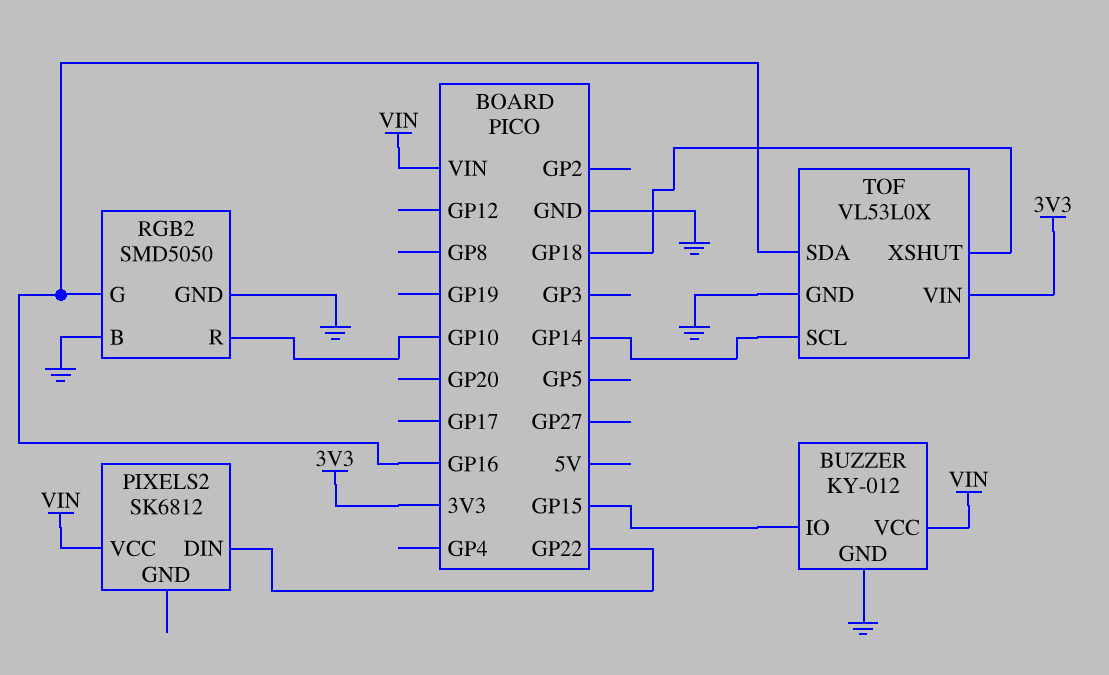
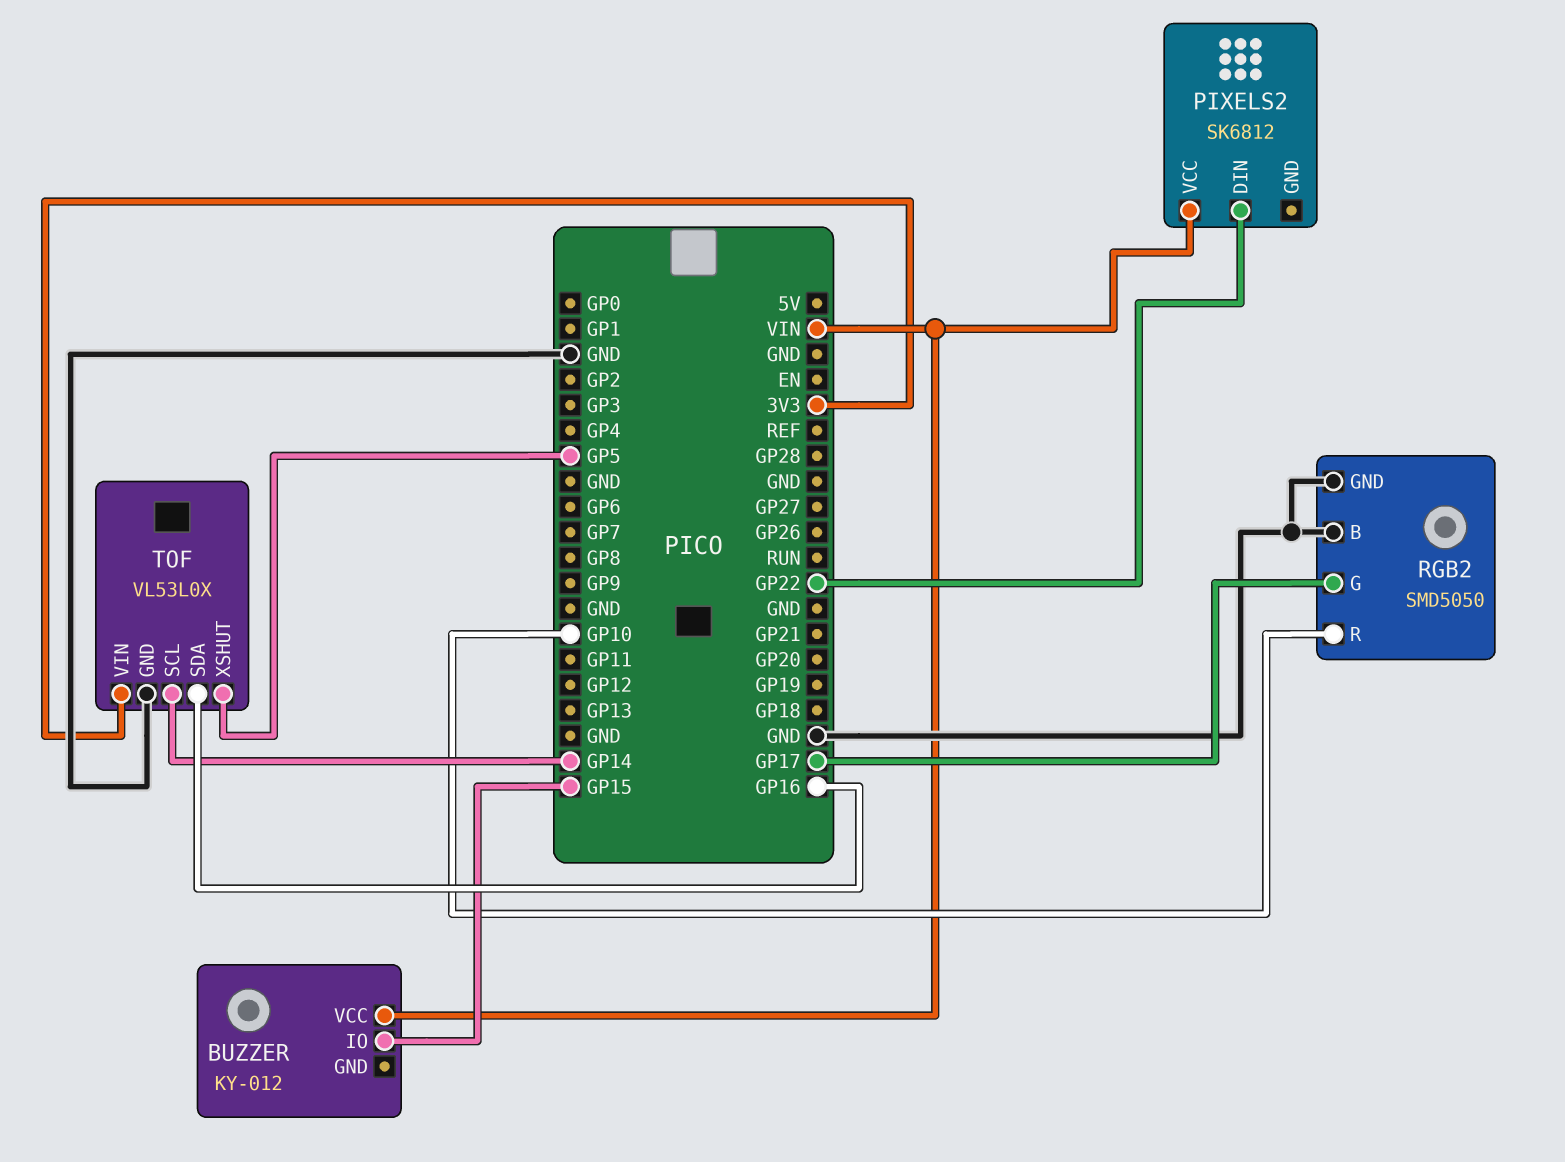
BUZZER pin GND: GND -> none
RGB2 pin G: GP16 -> GP17
TOF pin XSHUT: GP18 -> GP5

